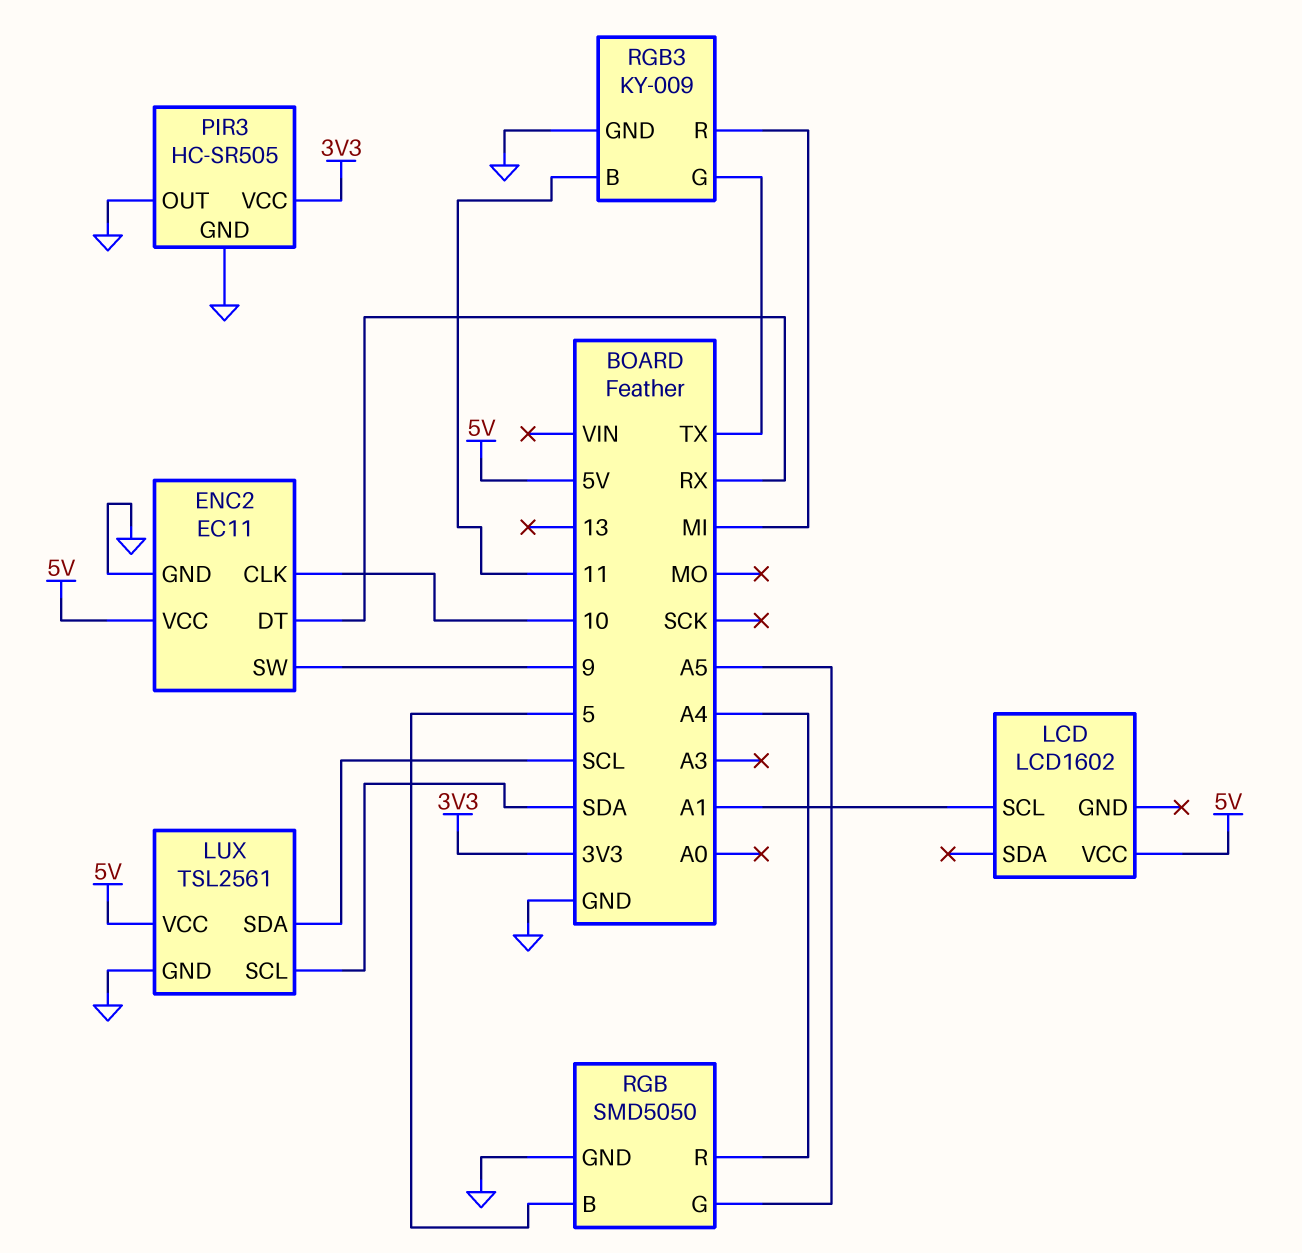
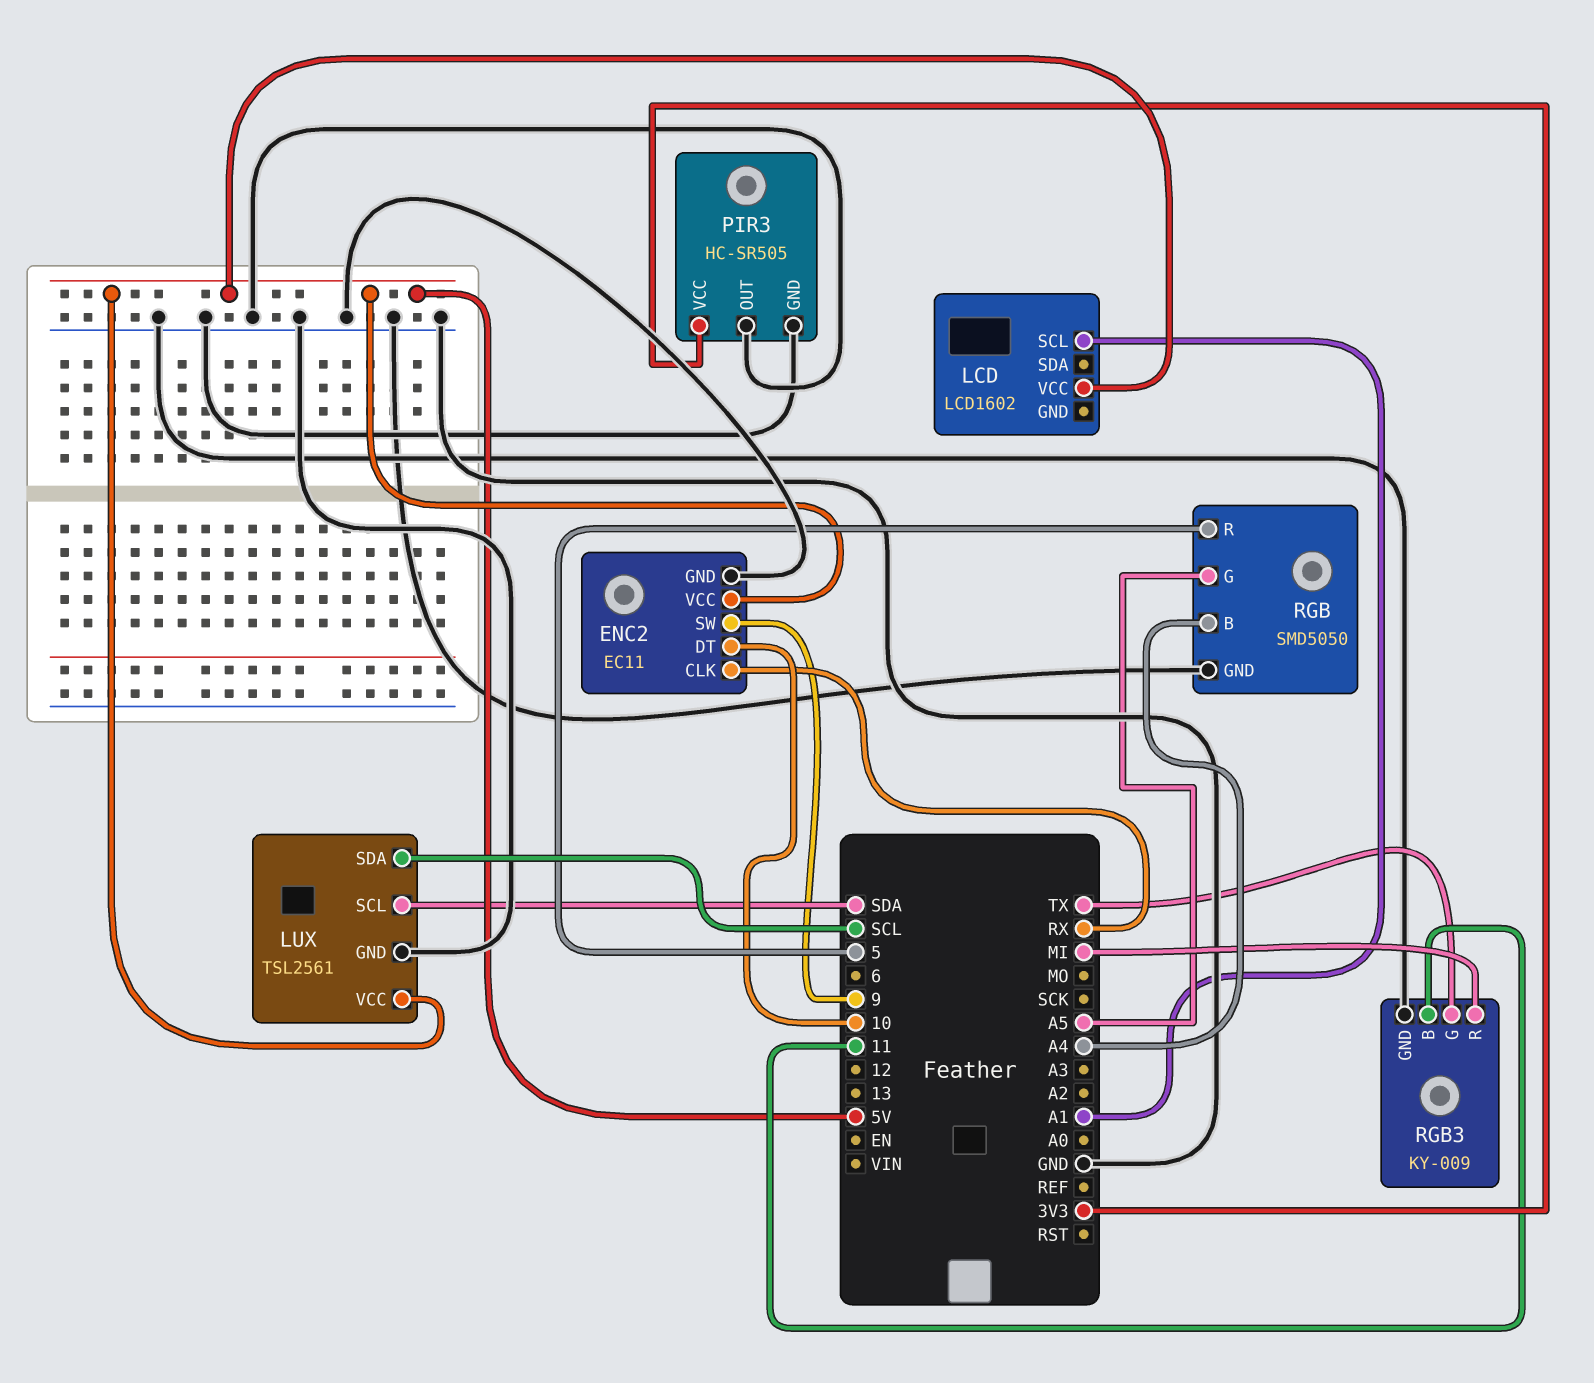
ENC2 pin CLK: 10 -> RX
ENC2 pin DT: RX -> 10
RGB pin B: 5 -> A4
RGB pin R: A4 -> 5

